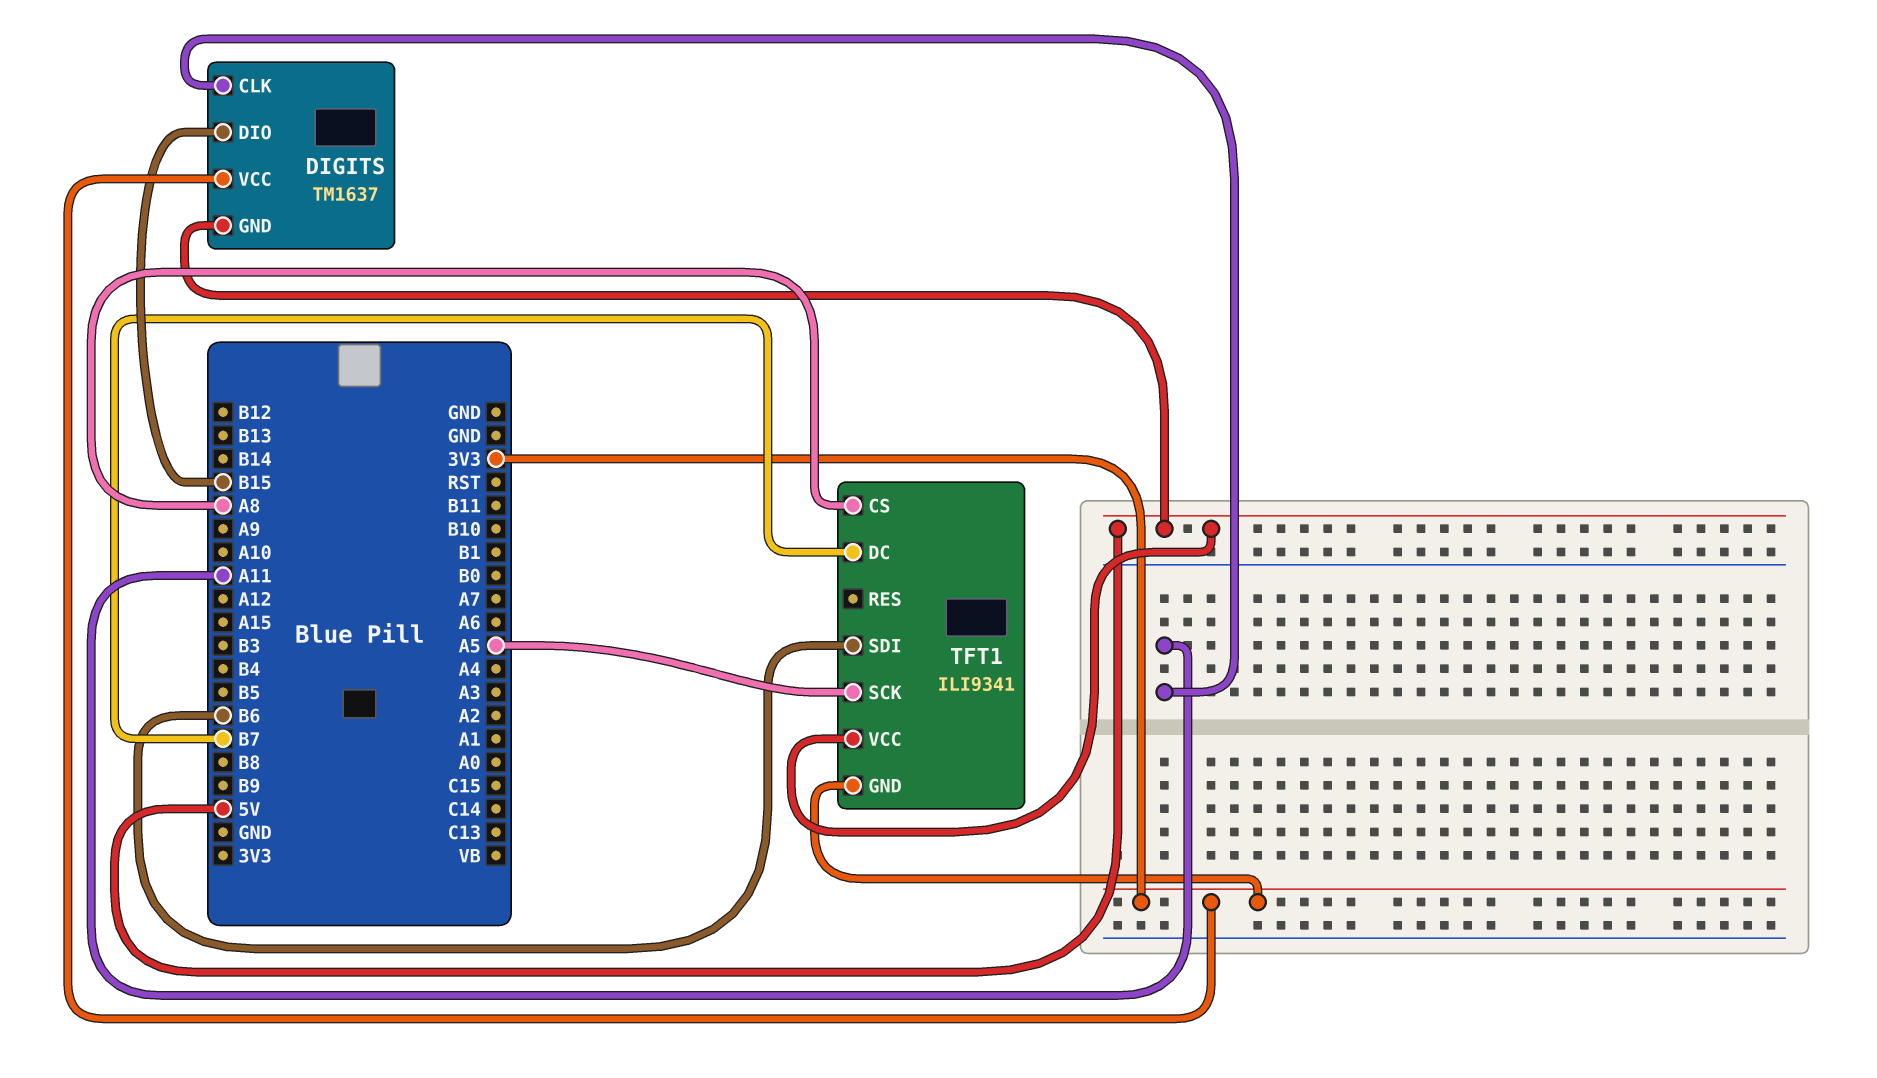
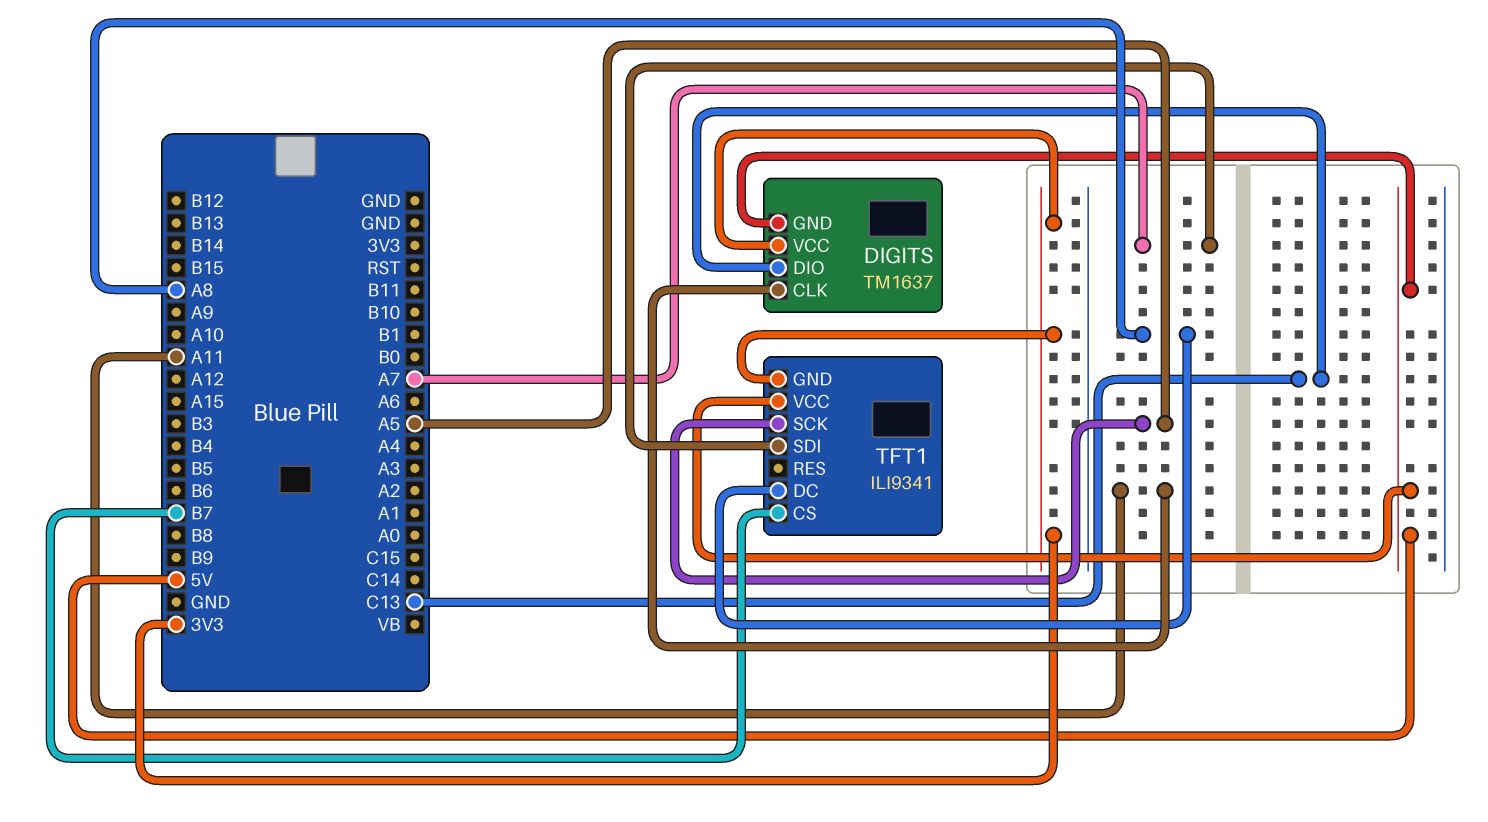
DIGITS pin DIO: B15 -> C13
TFT1 pin CS: A8 -> B7
TFT1 pin DC: B7 -> A8
TFT1 pin SDI: B6 -> A7

